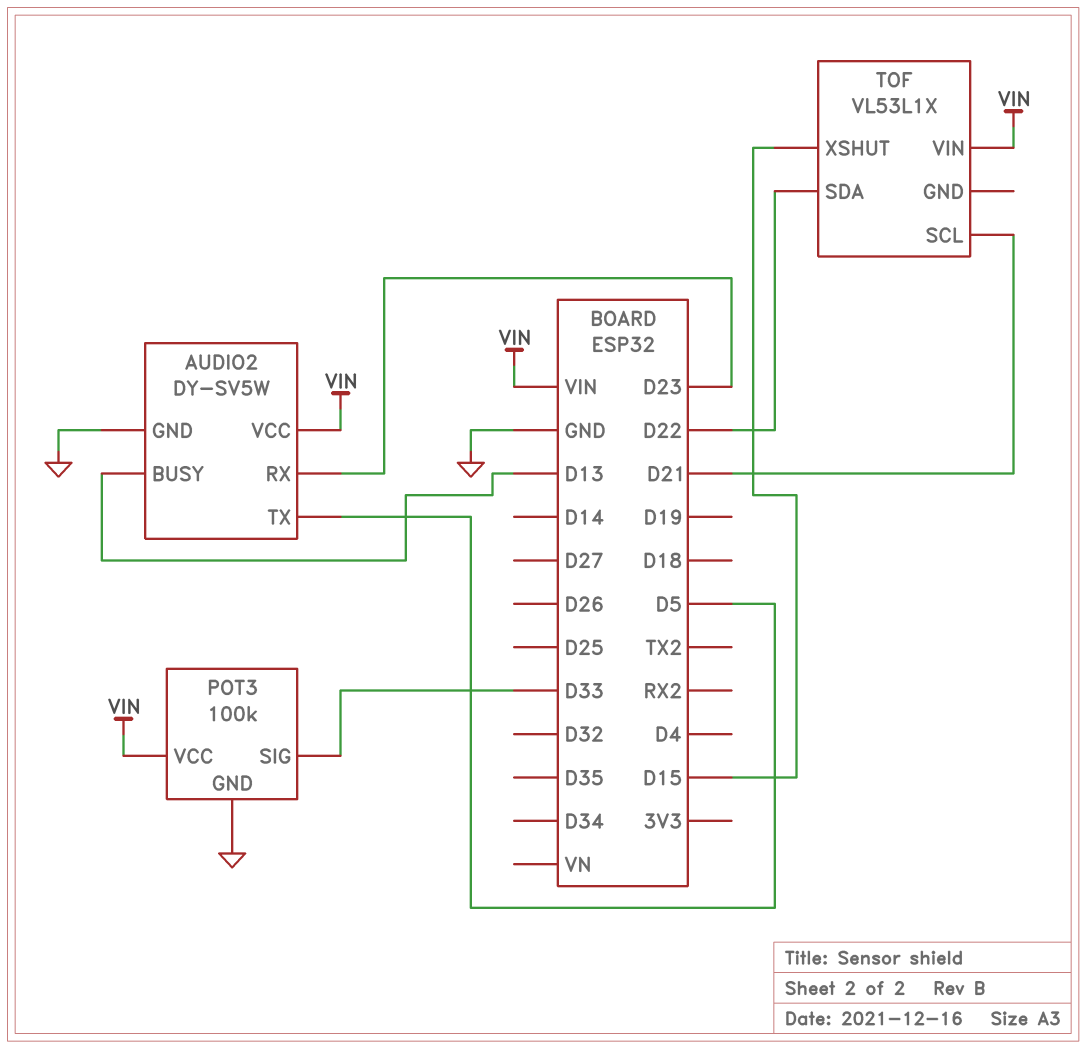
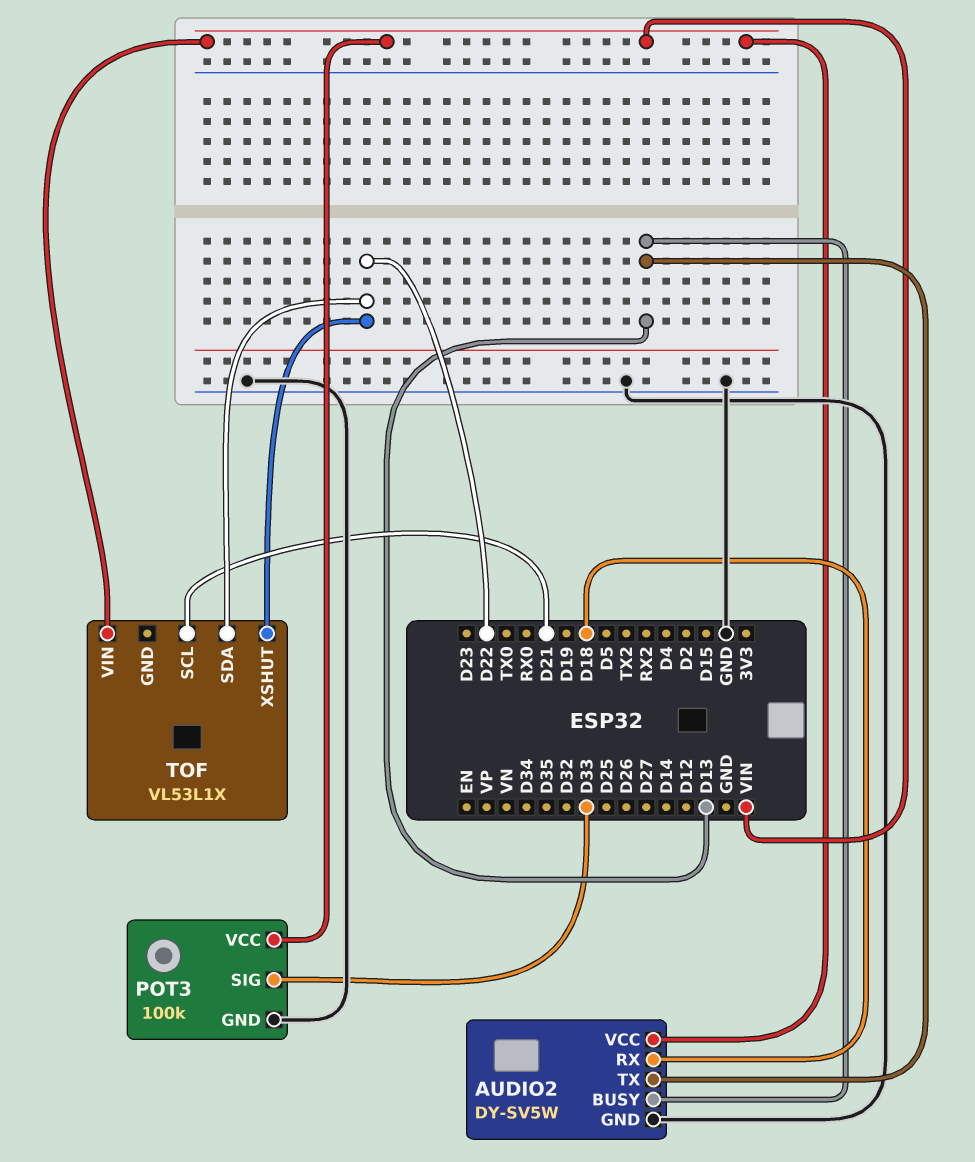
AUDIO2 pin RX: D23 -> D18
AUDIO2 pin TX: D5 -> D13
TOF pin XSHUT: D15 -> D22

